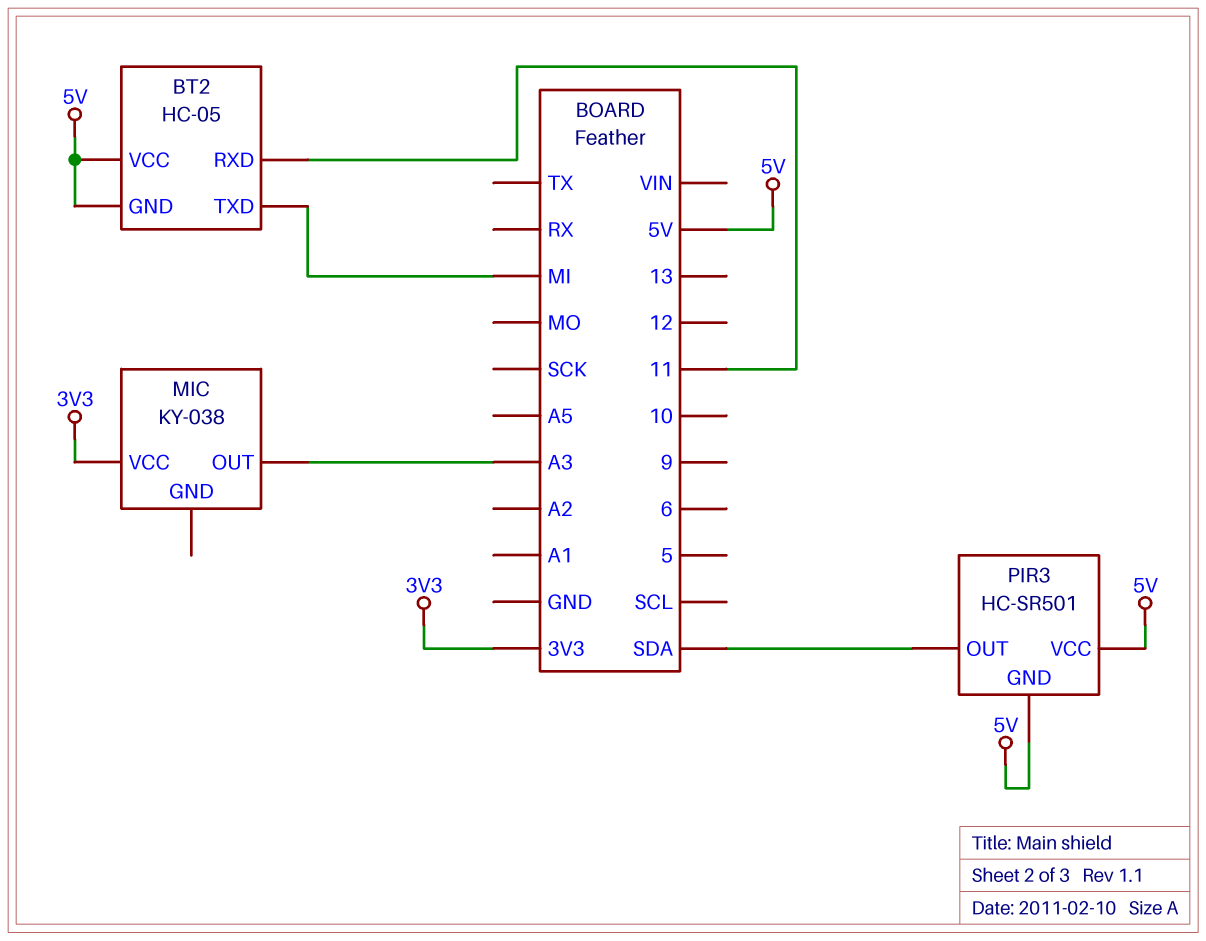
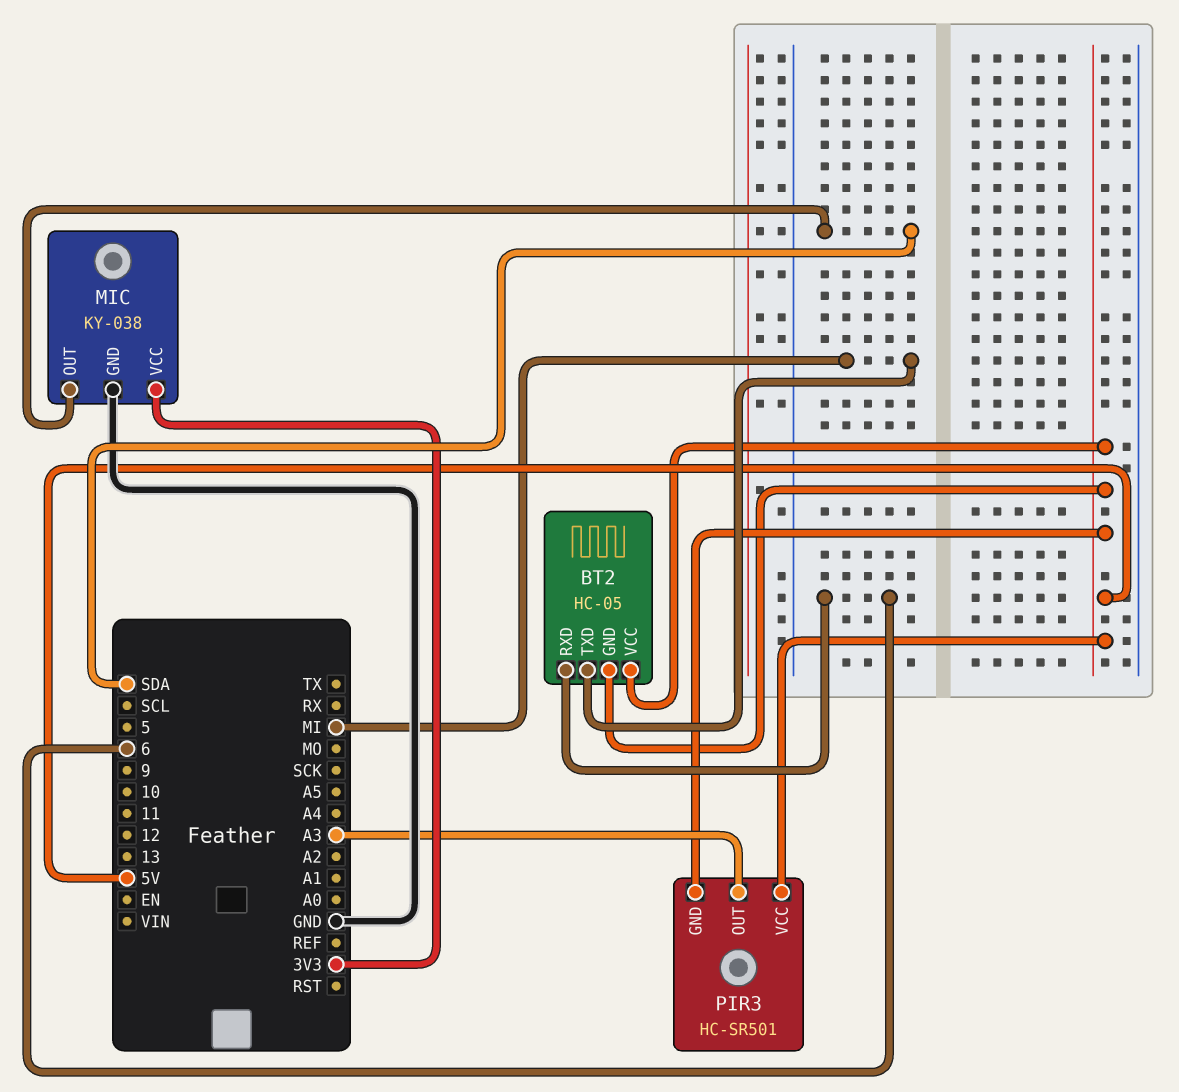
BT2 pin RXD: 11 -> 6
MIC pin GND: none -> GND
MIC pin OUT: A3 -> SDA
PIR3 pin OUT: SDA -> A3

